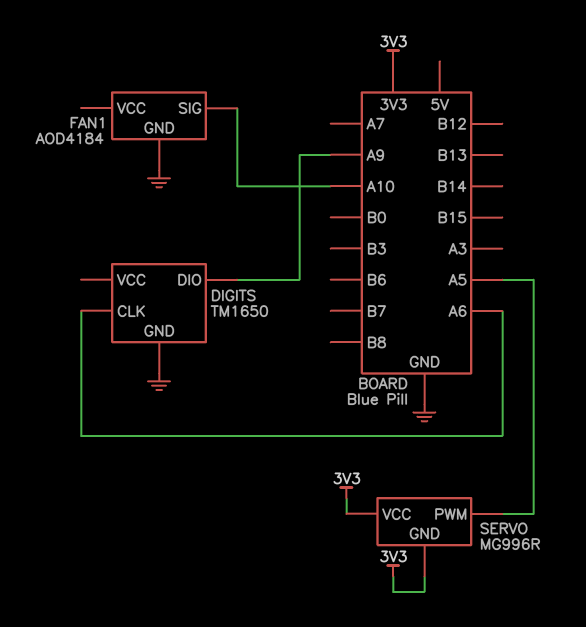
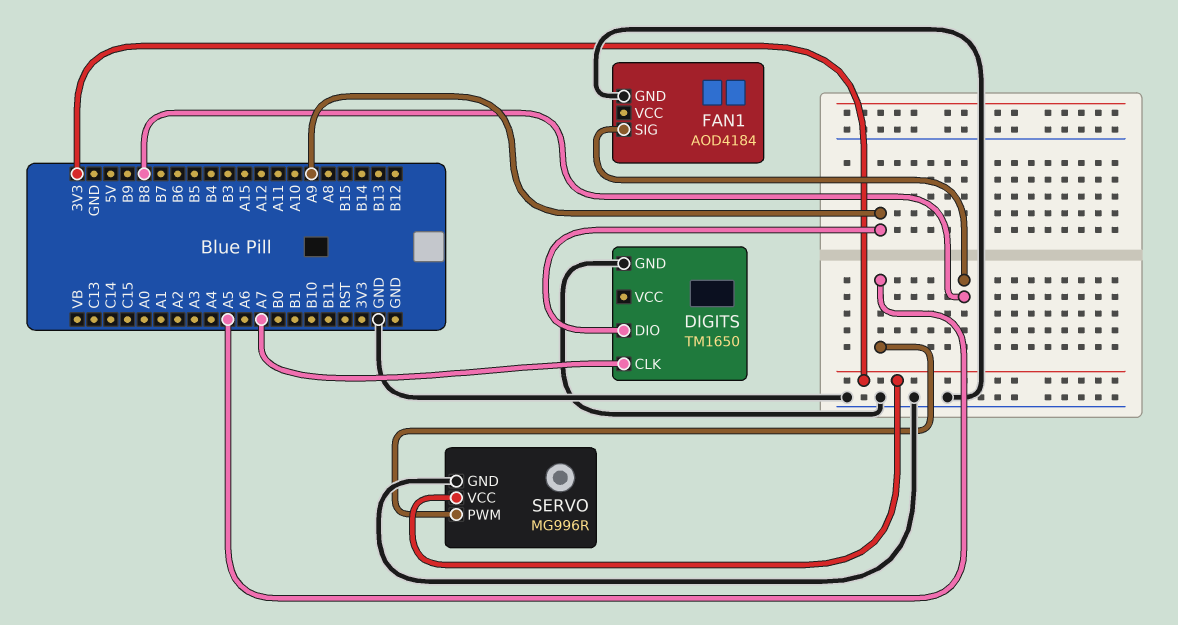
DIGITS pin CLK: A6 -> A7
FAN1 pin SIG: A10 -> B8
SERVO pin GND: 3V3 -> GND

